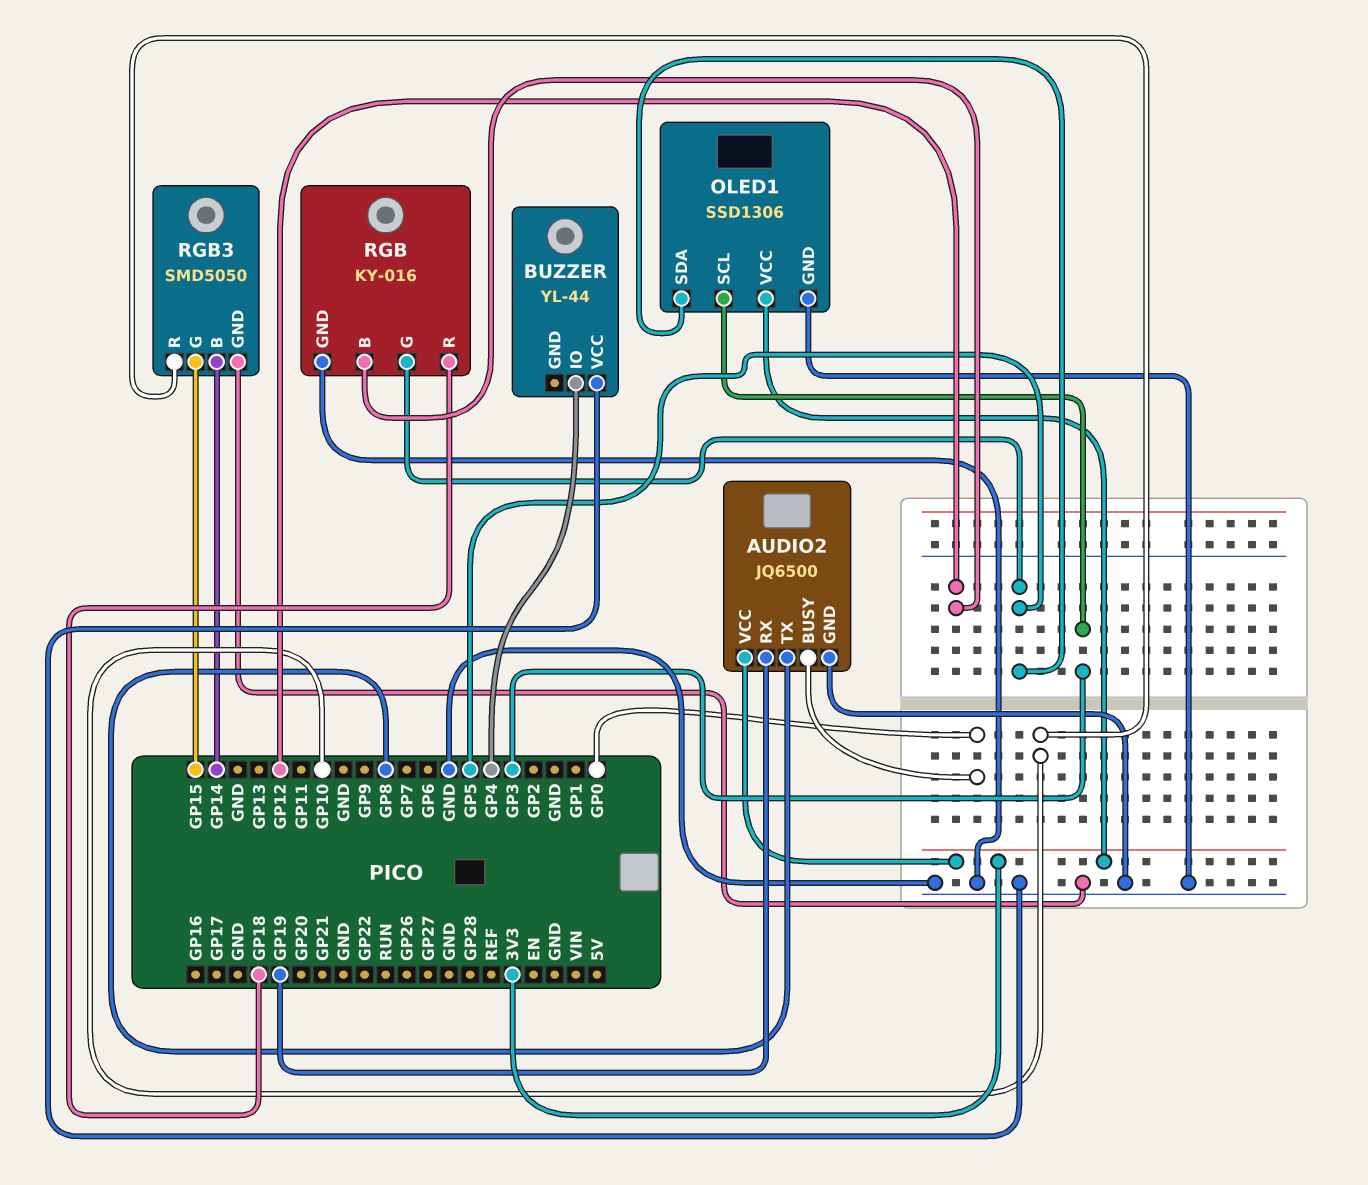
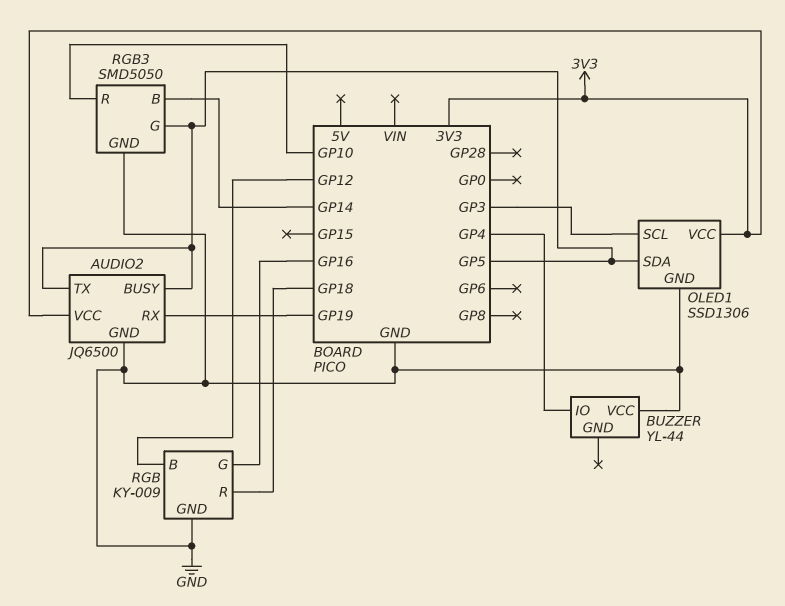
AUDIO2 pin BUSY: GP0 -> GP5
AUDIO2 pin TX: GP8 -> GP5
RGB: KY-016 -> KY-009
RGB pin G: GP5 -> GP16
RGB3 pin G: GP15 -> GP5

